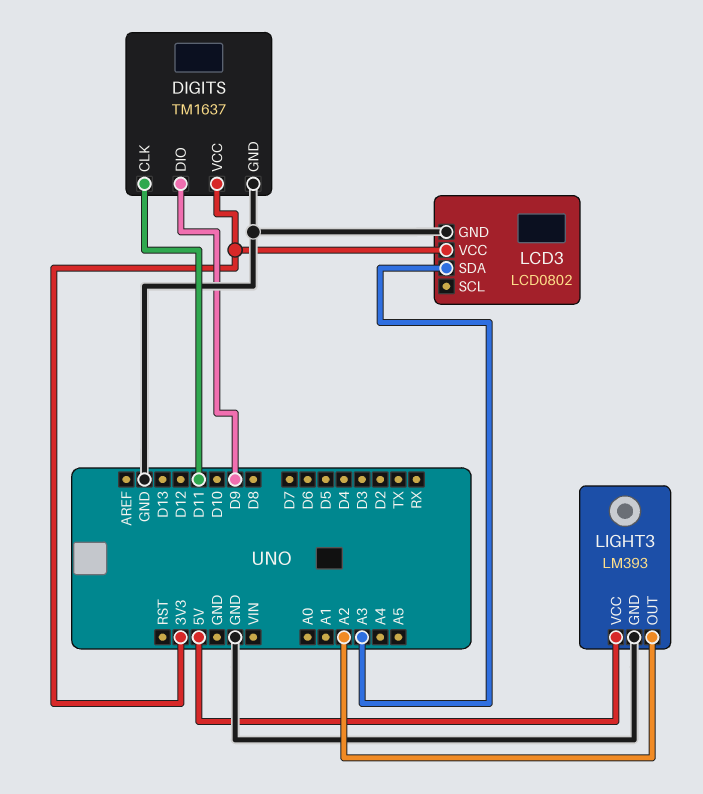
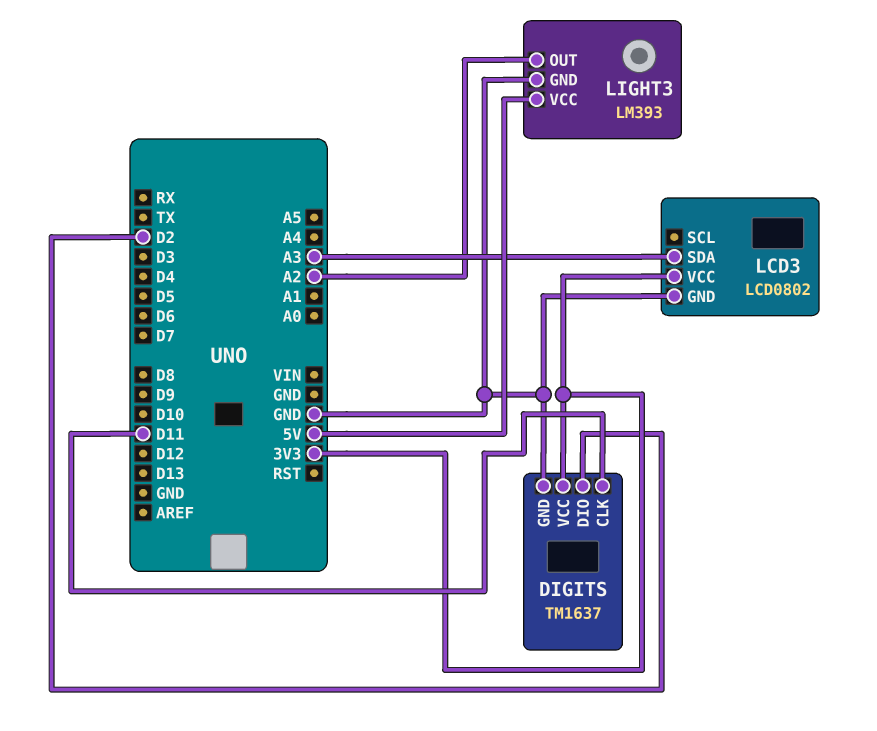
DIGITS pin DIO: D9 -> D2

